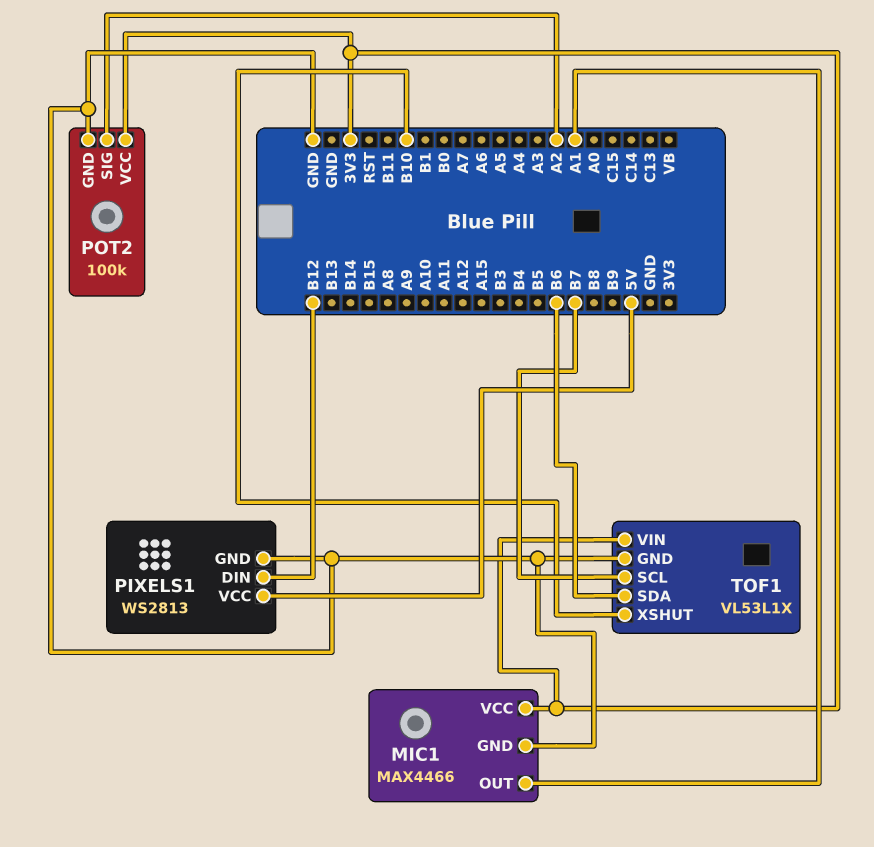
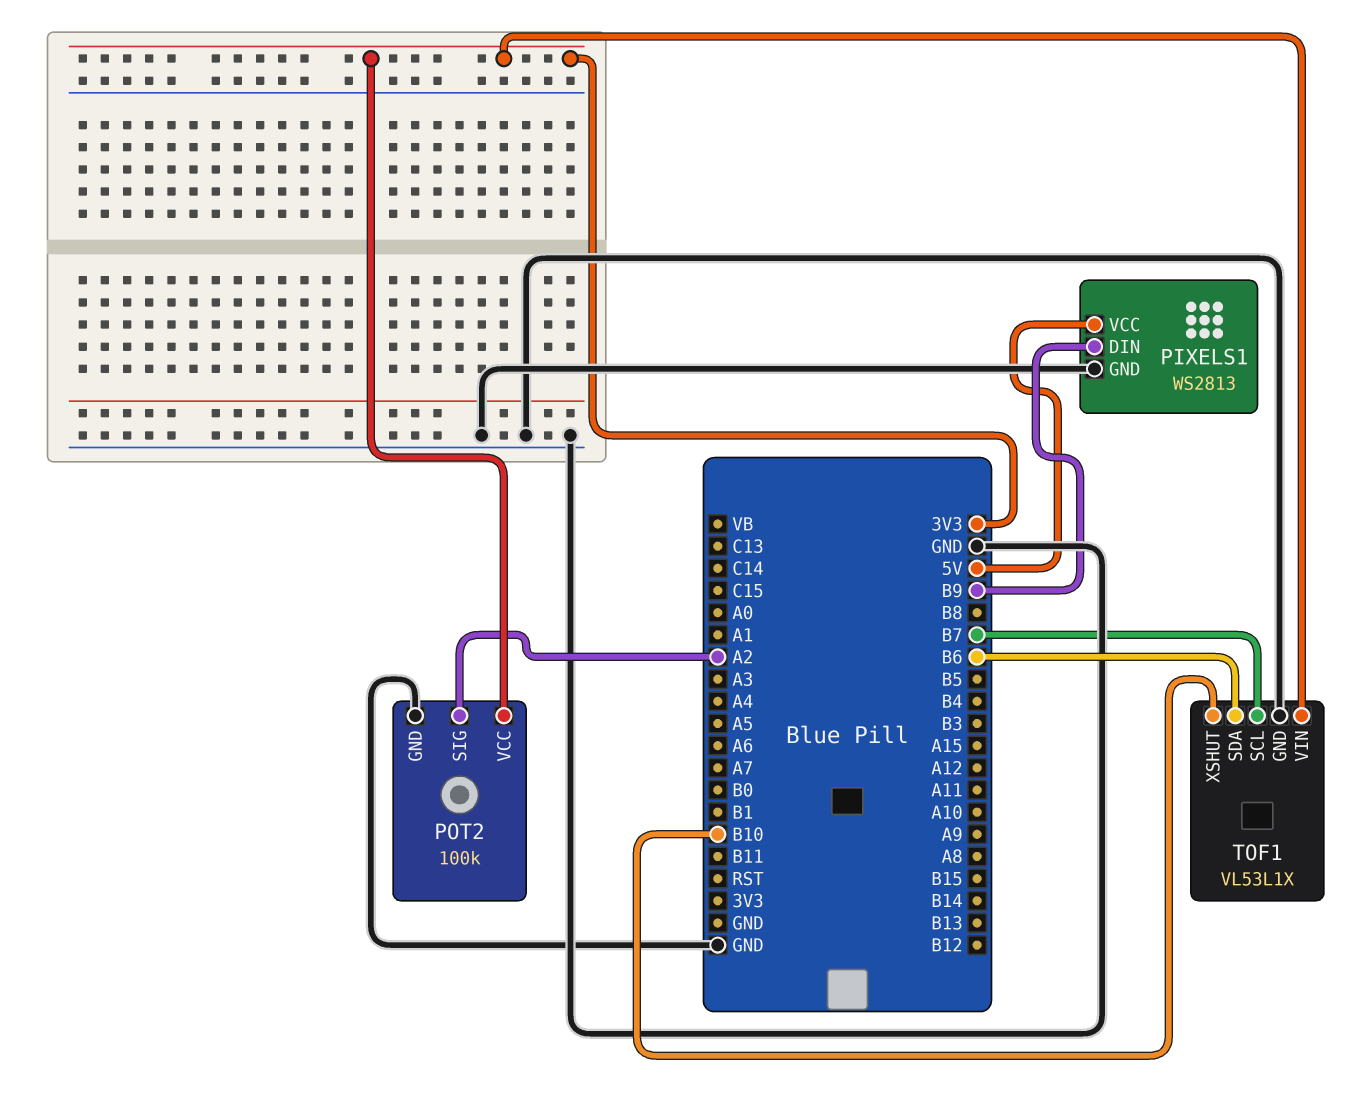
MIC1: MAX4466 -> none
MIC1 pin GND: GND -> none
MIC1 pin OUT: A1 -> none
MIC1 pin VCC: 3V3 -> none
PIXELS1 pin DIN: B12 -> B9

